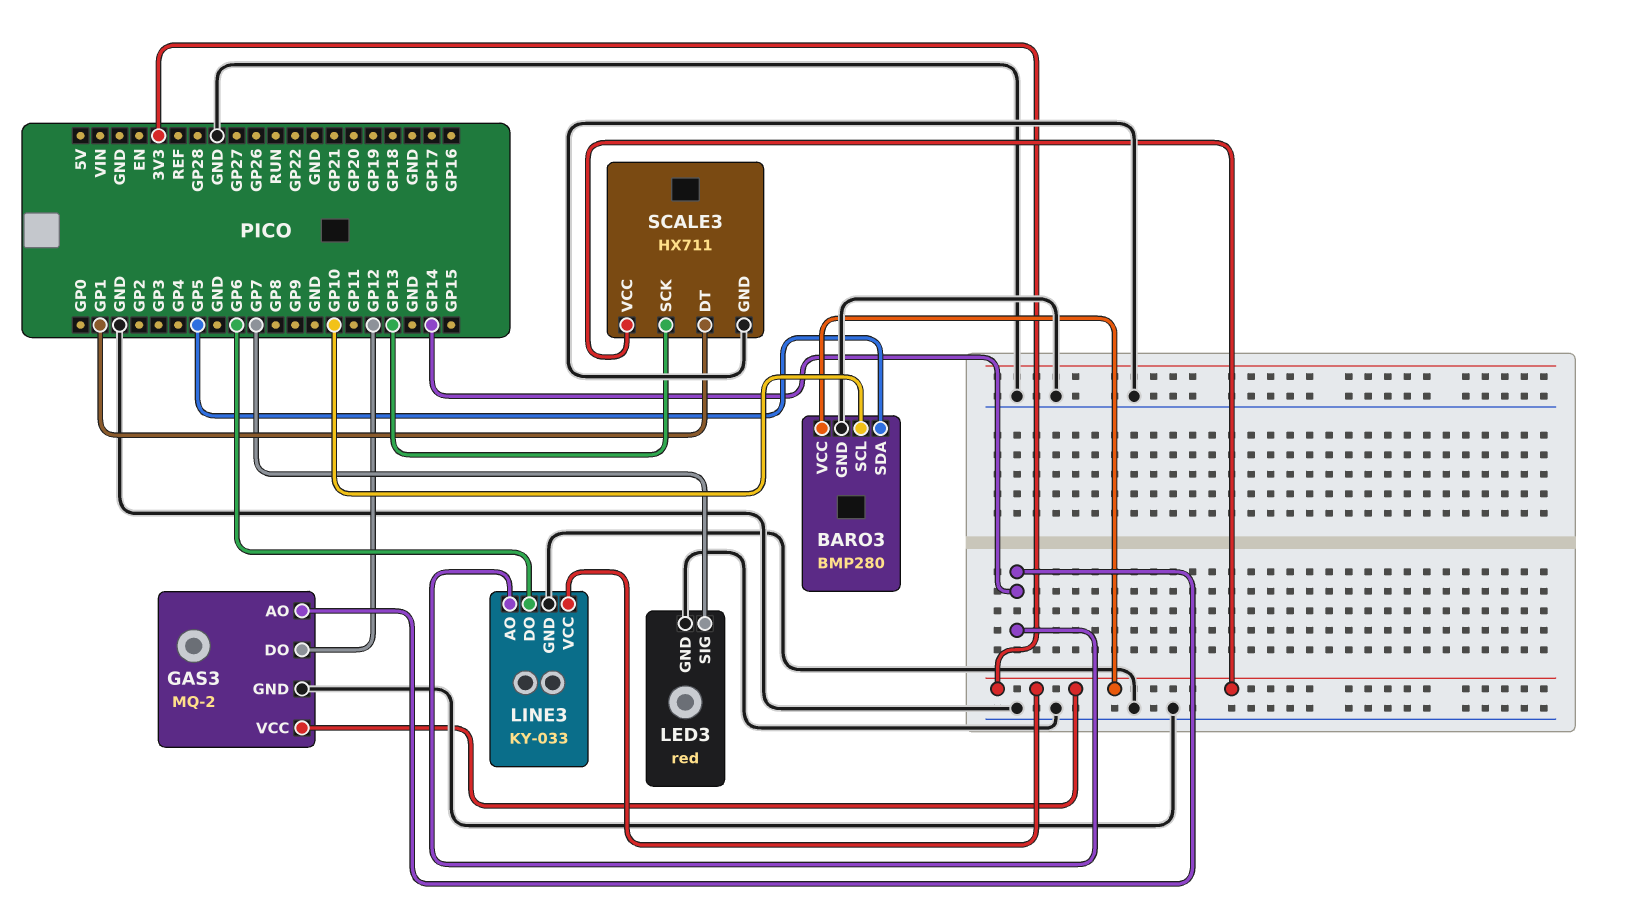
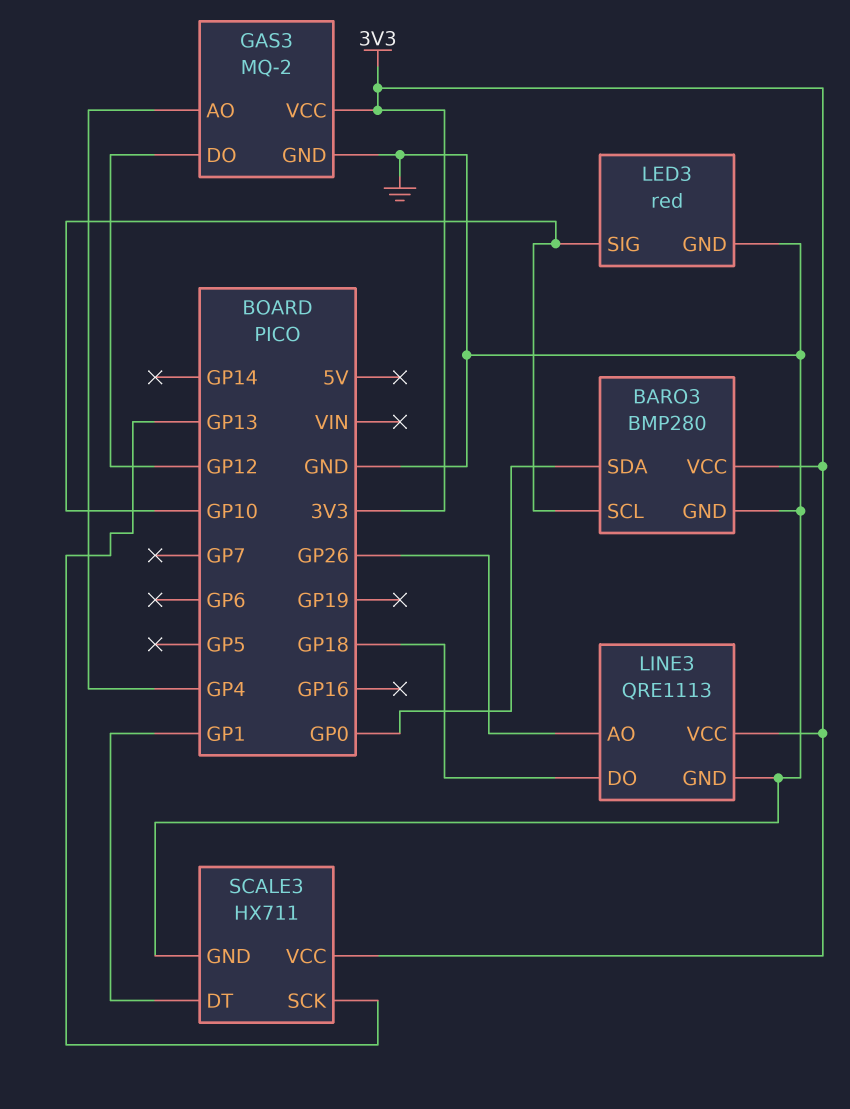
BARO3 pin SDA: GP5 -> GP0
GAS3 pin AO: GP14 -> GP4
LED3 pin SIG: GP7 -> GP10
LINE3: KY-033 -> QRE1113
LINE3 pin AO: GP14 -> GP26
LINE3 pin DO: GP6 -> GP18

